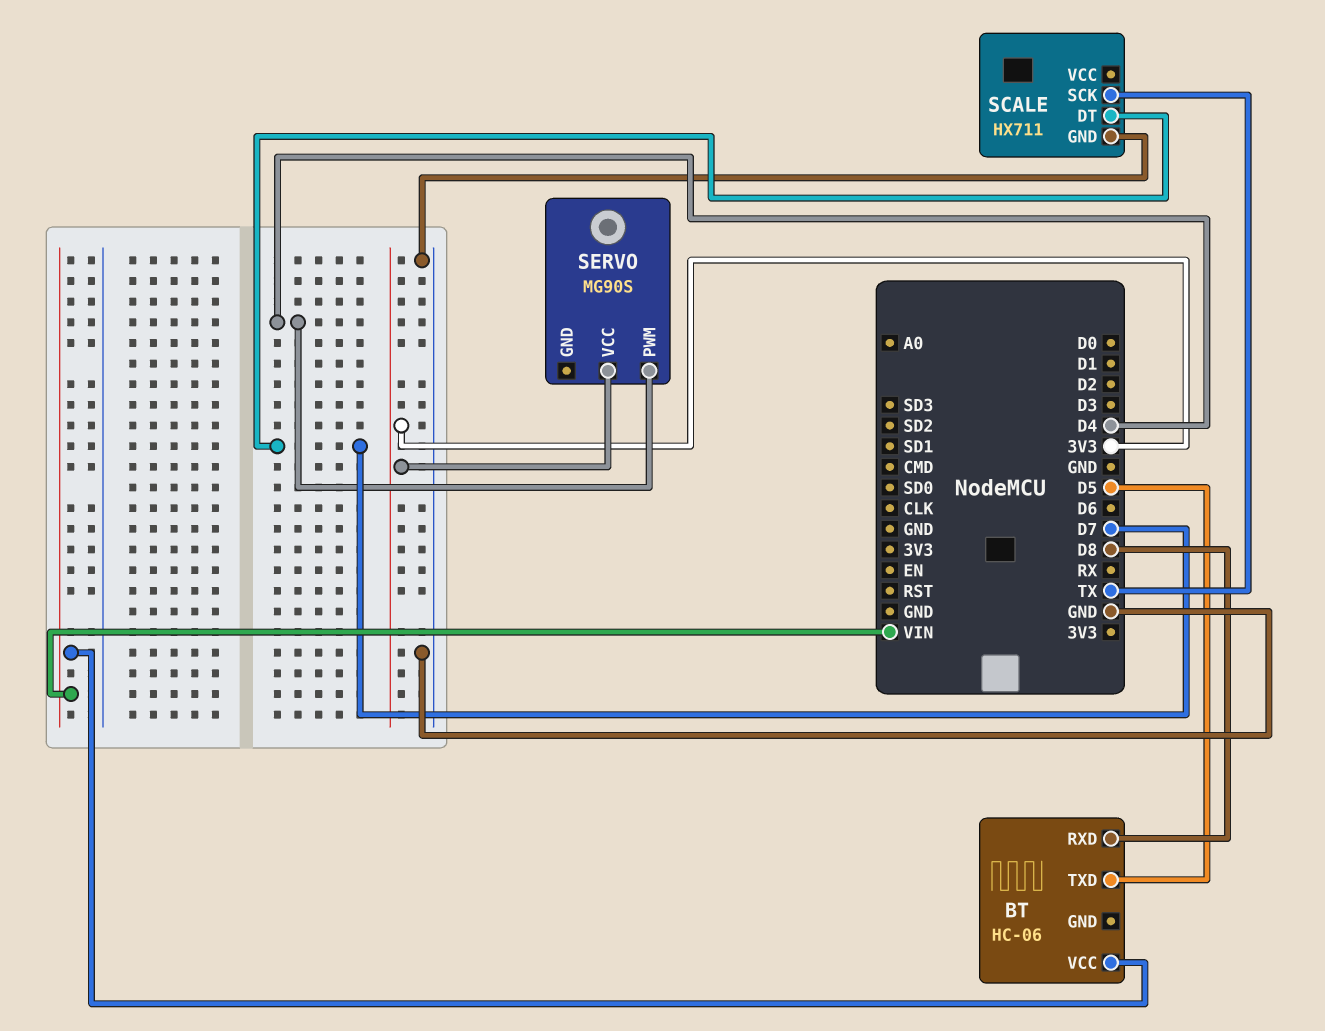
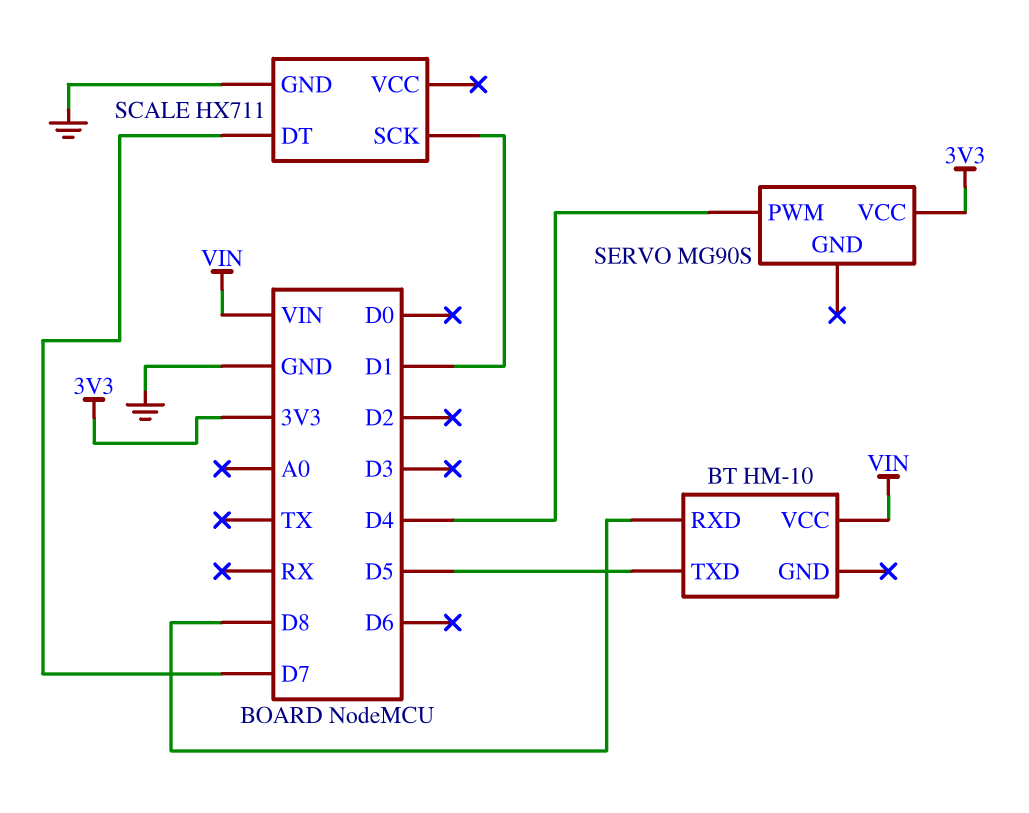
BT: HC-06 -> HM-10
SCALE pin SCK: TX -> D1

